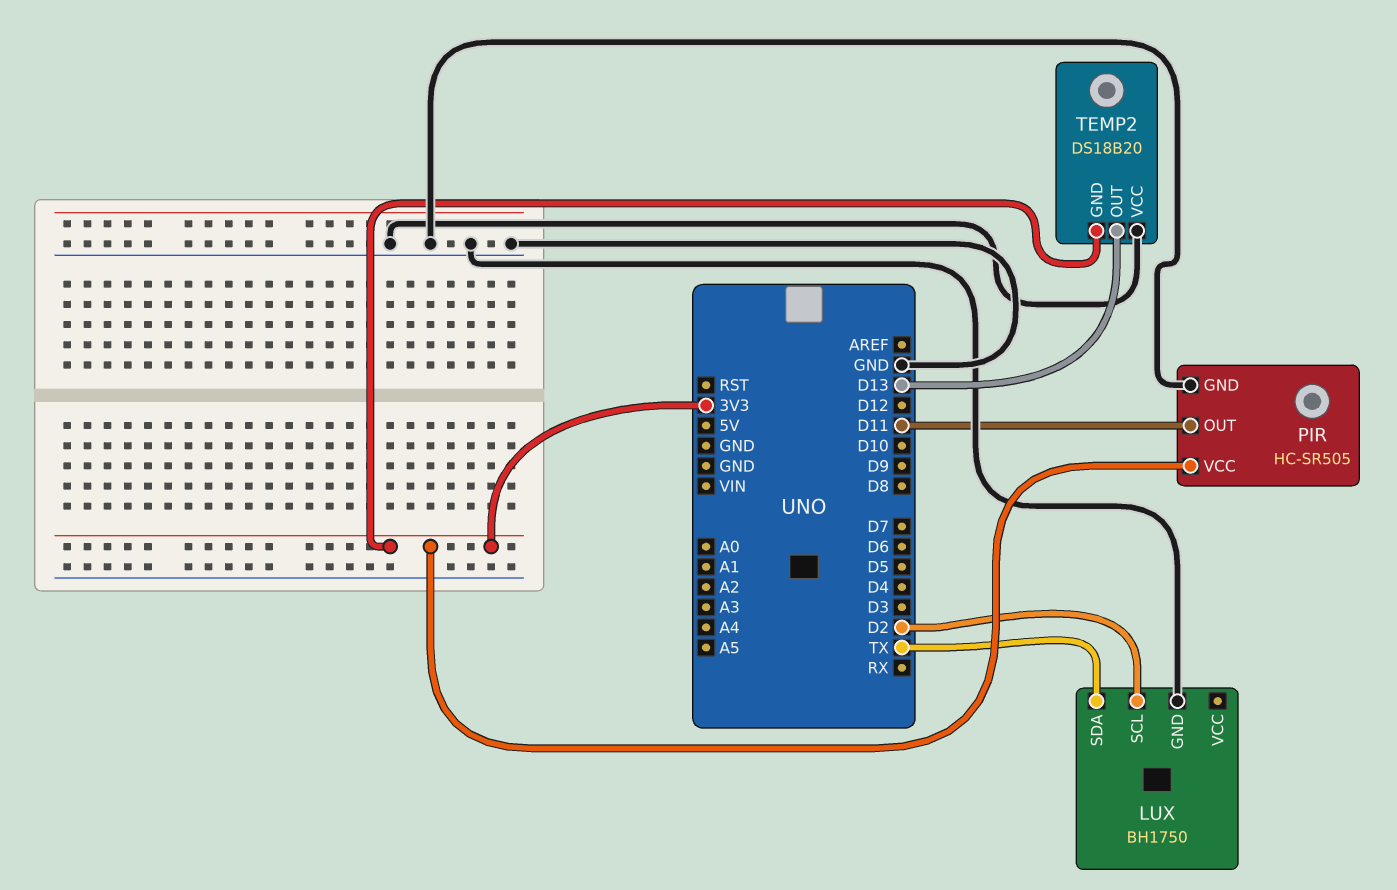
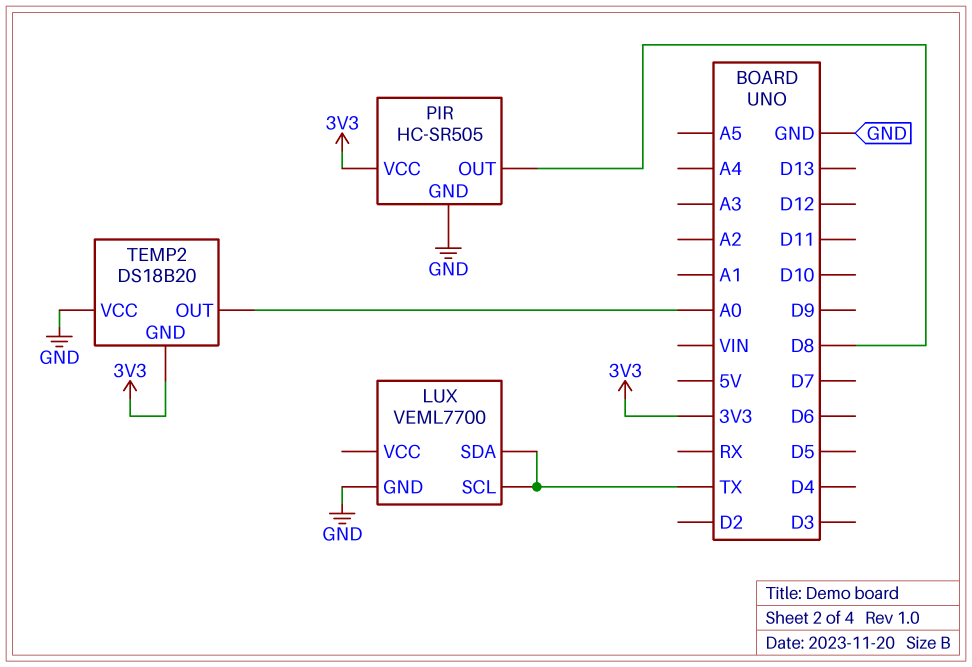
LUX: BH1750 -> VEML7700
LUX pin SCL: D2 -> TX
PIR pin OUT: D11 -> D8
TEMP2 pin OUT: D13 -> A0

